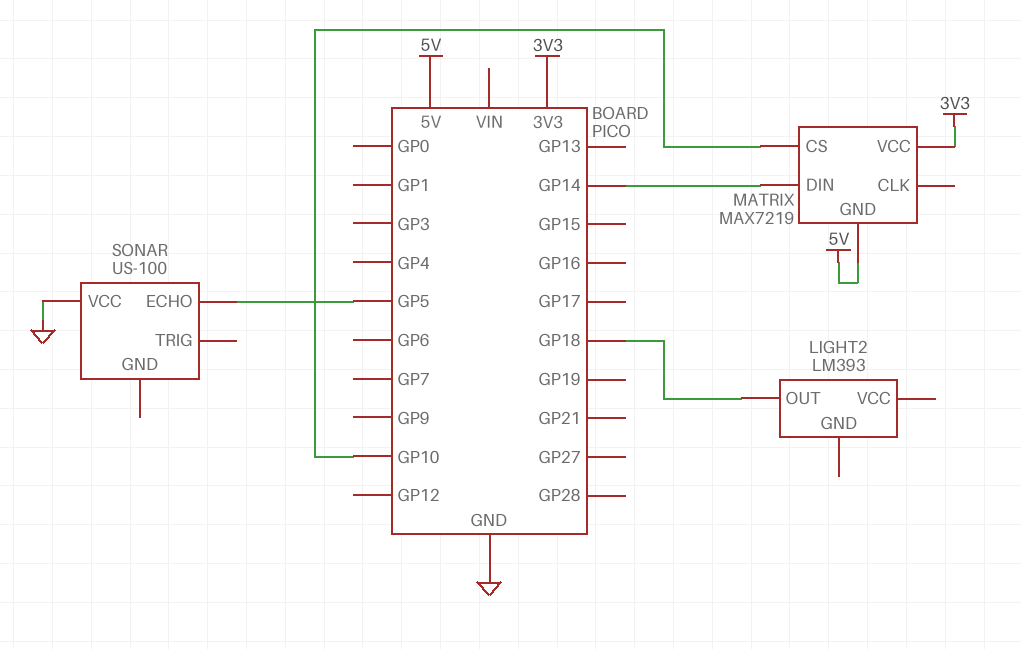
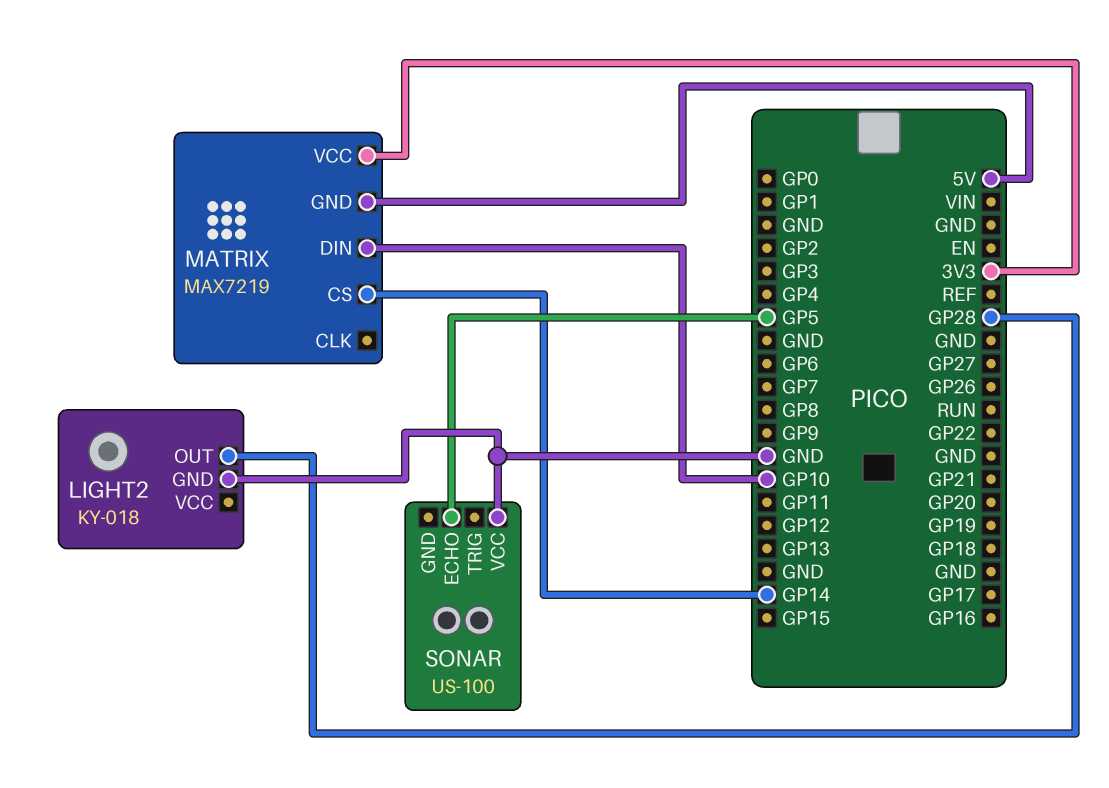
LIGHT2: LM393 -> KY-018
LIGHT2 pin GND: none -> GND
LIGHT2 pin OUT: GP18 -> GP28
MATRIX pin CS: GP10 -> GP14
MATRIX pin DIN: GP14 -> GP10

